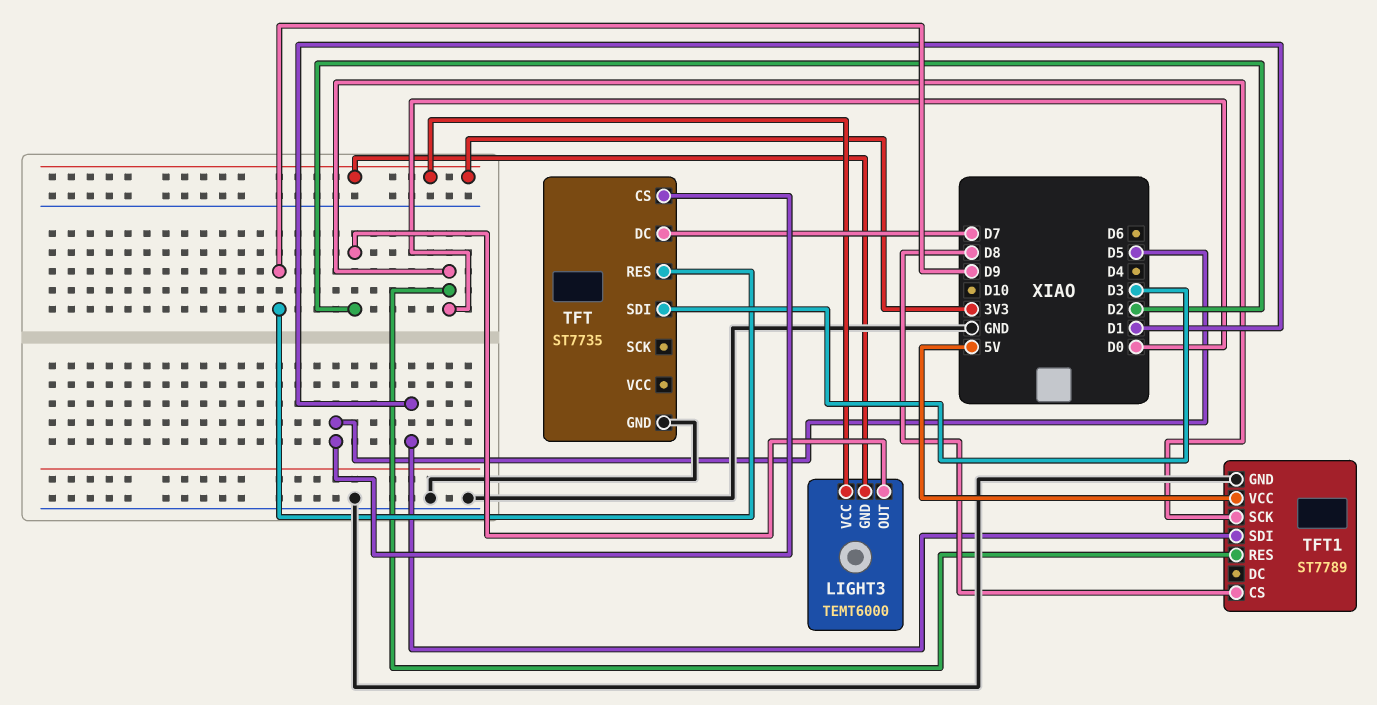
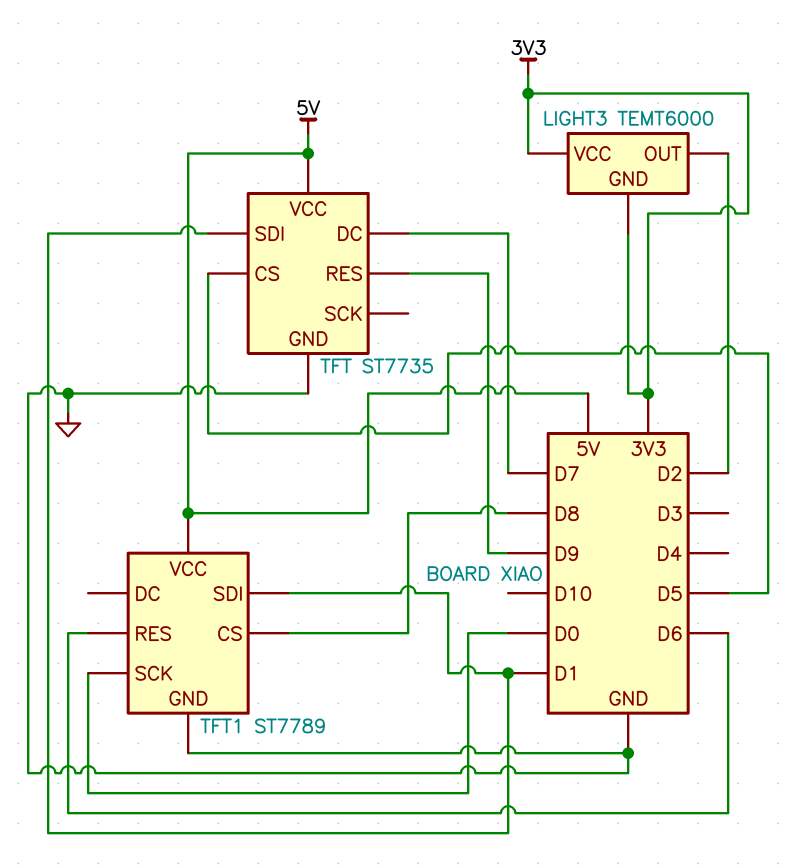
TFT pin SDI: D3 -> D1
TFT pin VCC: none -> 5V
TFT1 pin RES: D0 -> D6

